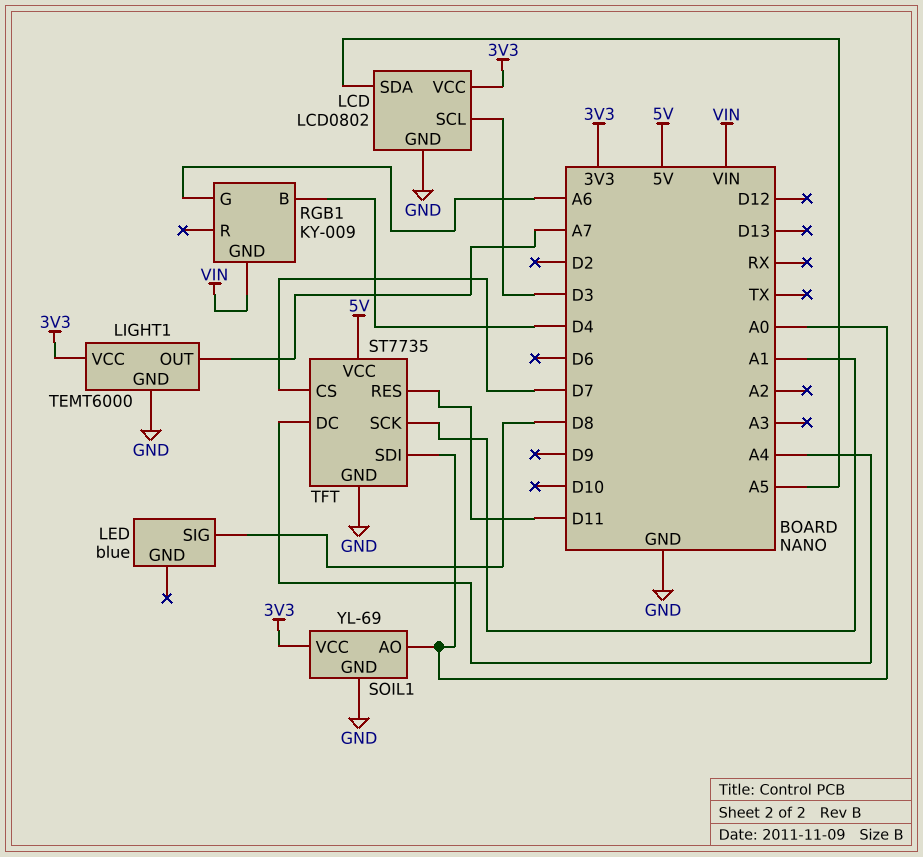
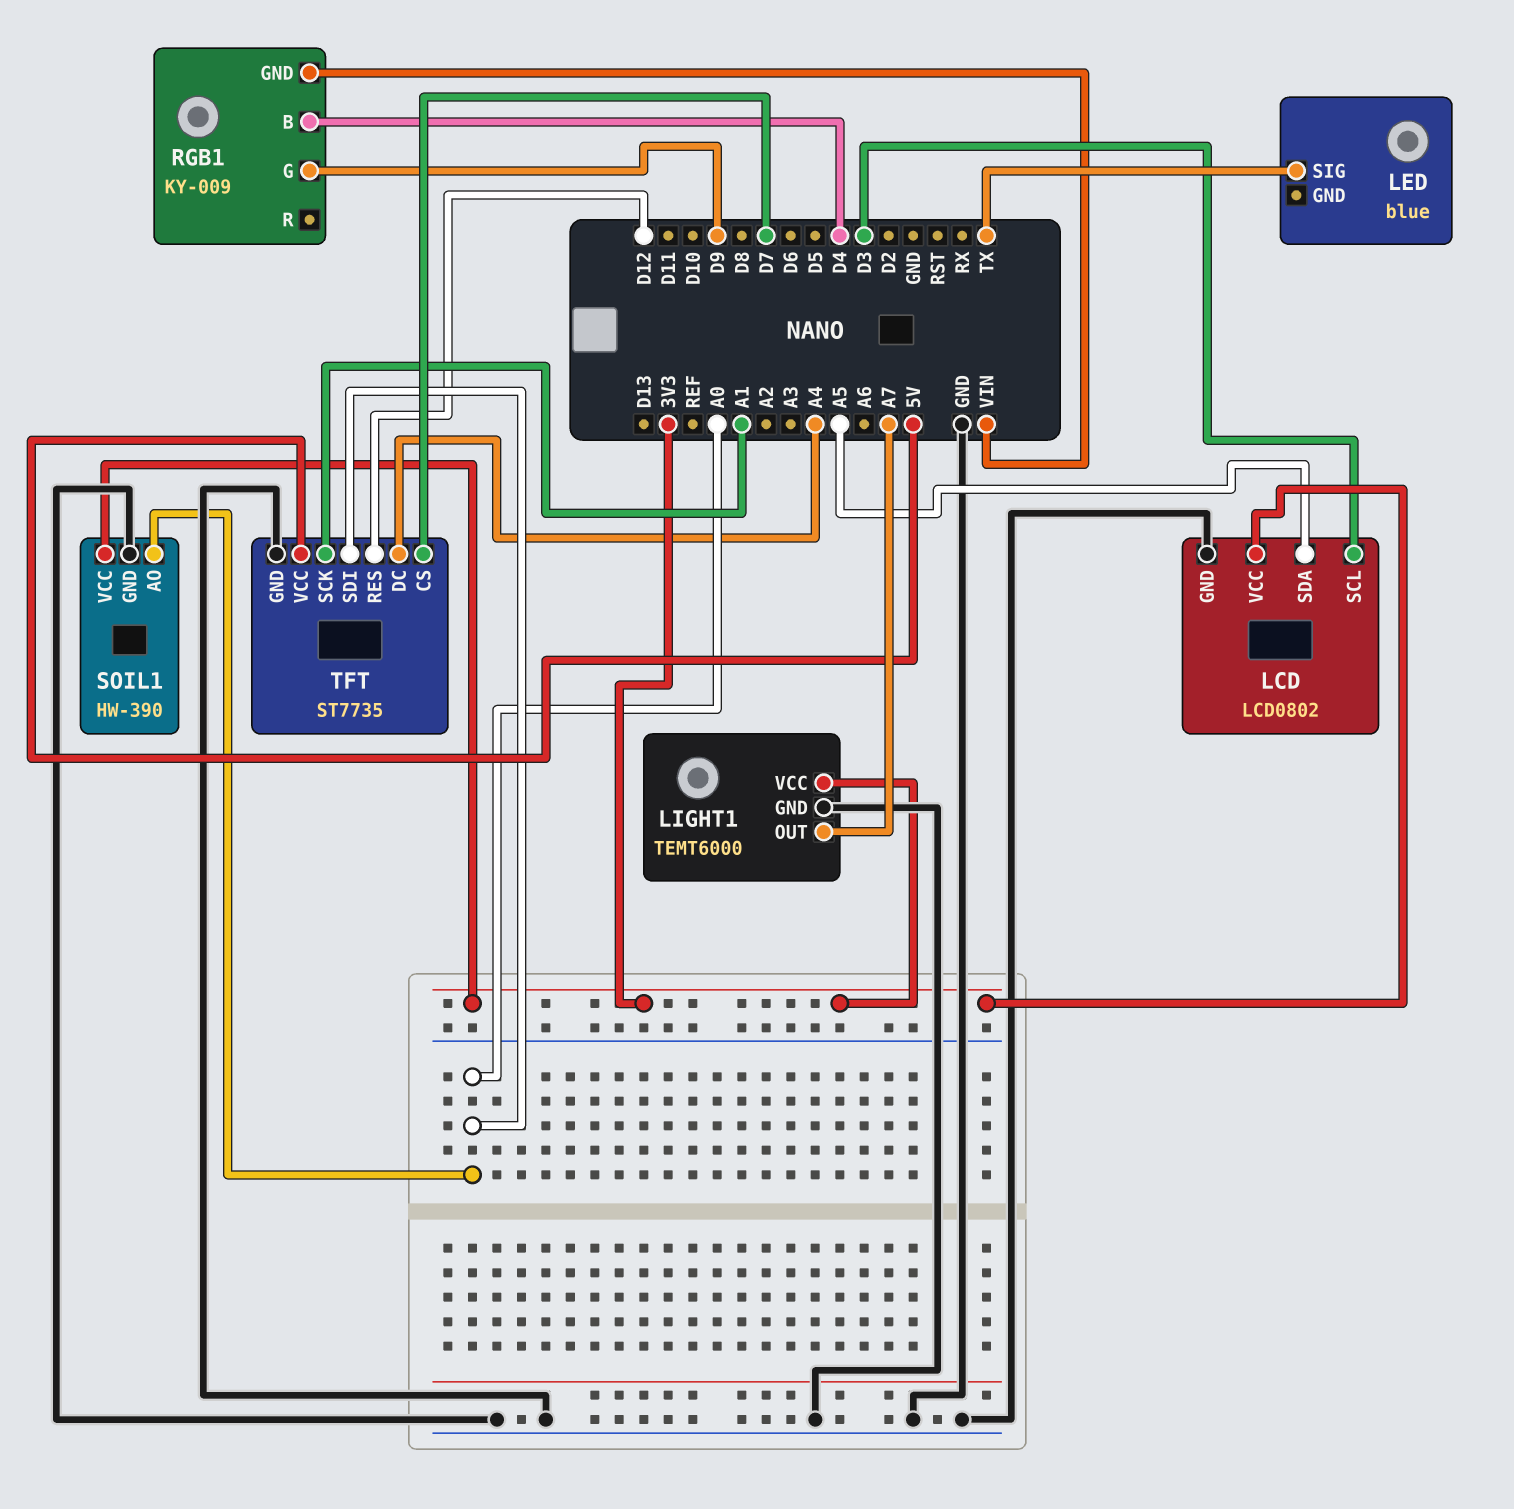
LED pin SIG: D8 -> TX
RGB1 pin G: A6 -> D9
SOIL1: YL-69 -> HW-390
TFT pin RES: D11 -> D12

